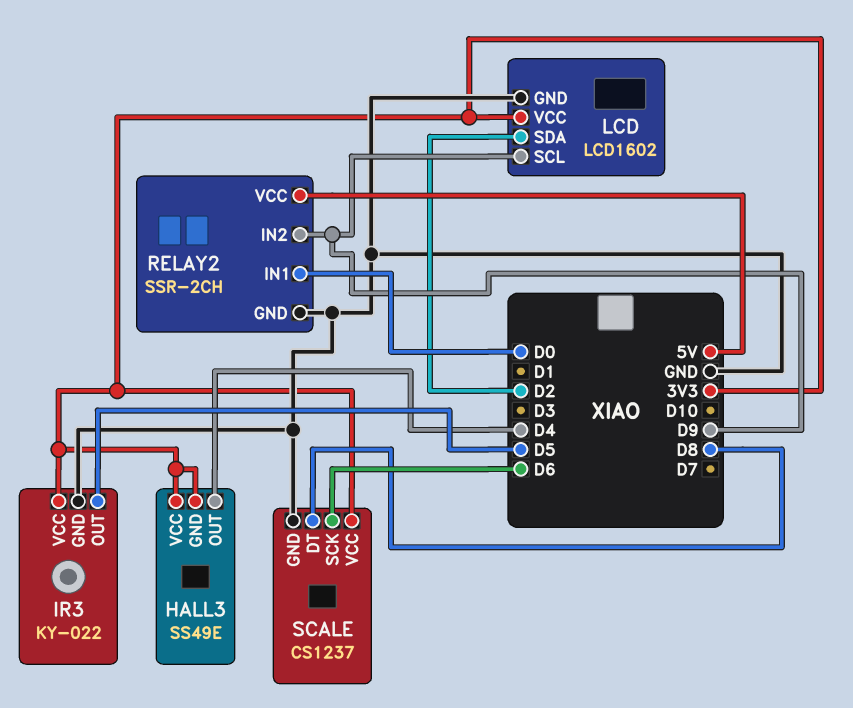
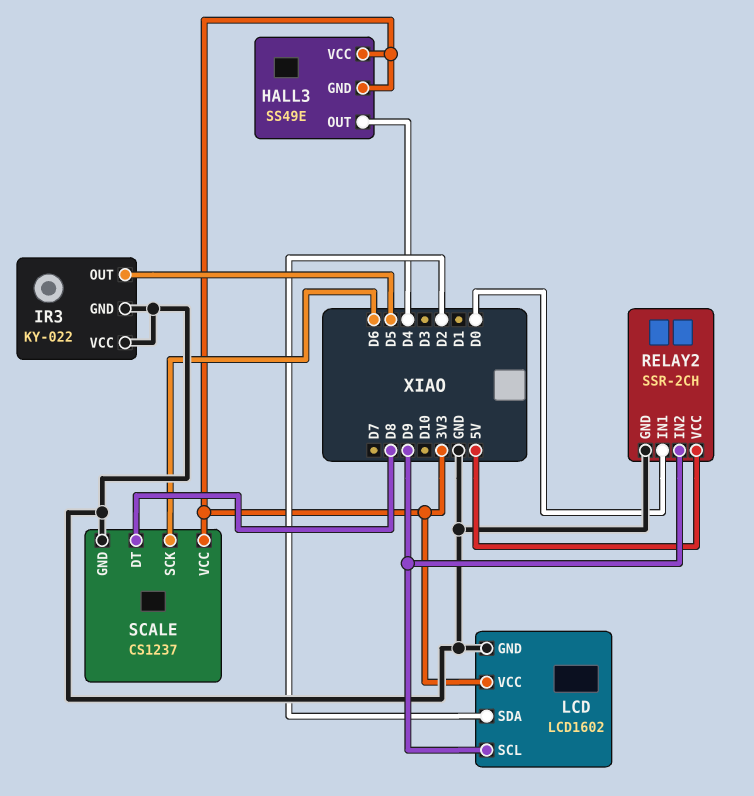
IR3 pin VCC: 3V3 -> GND

